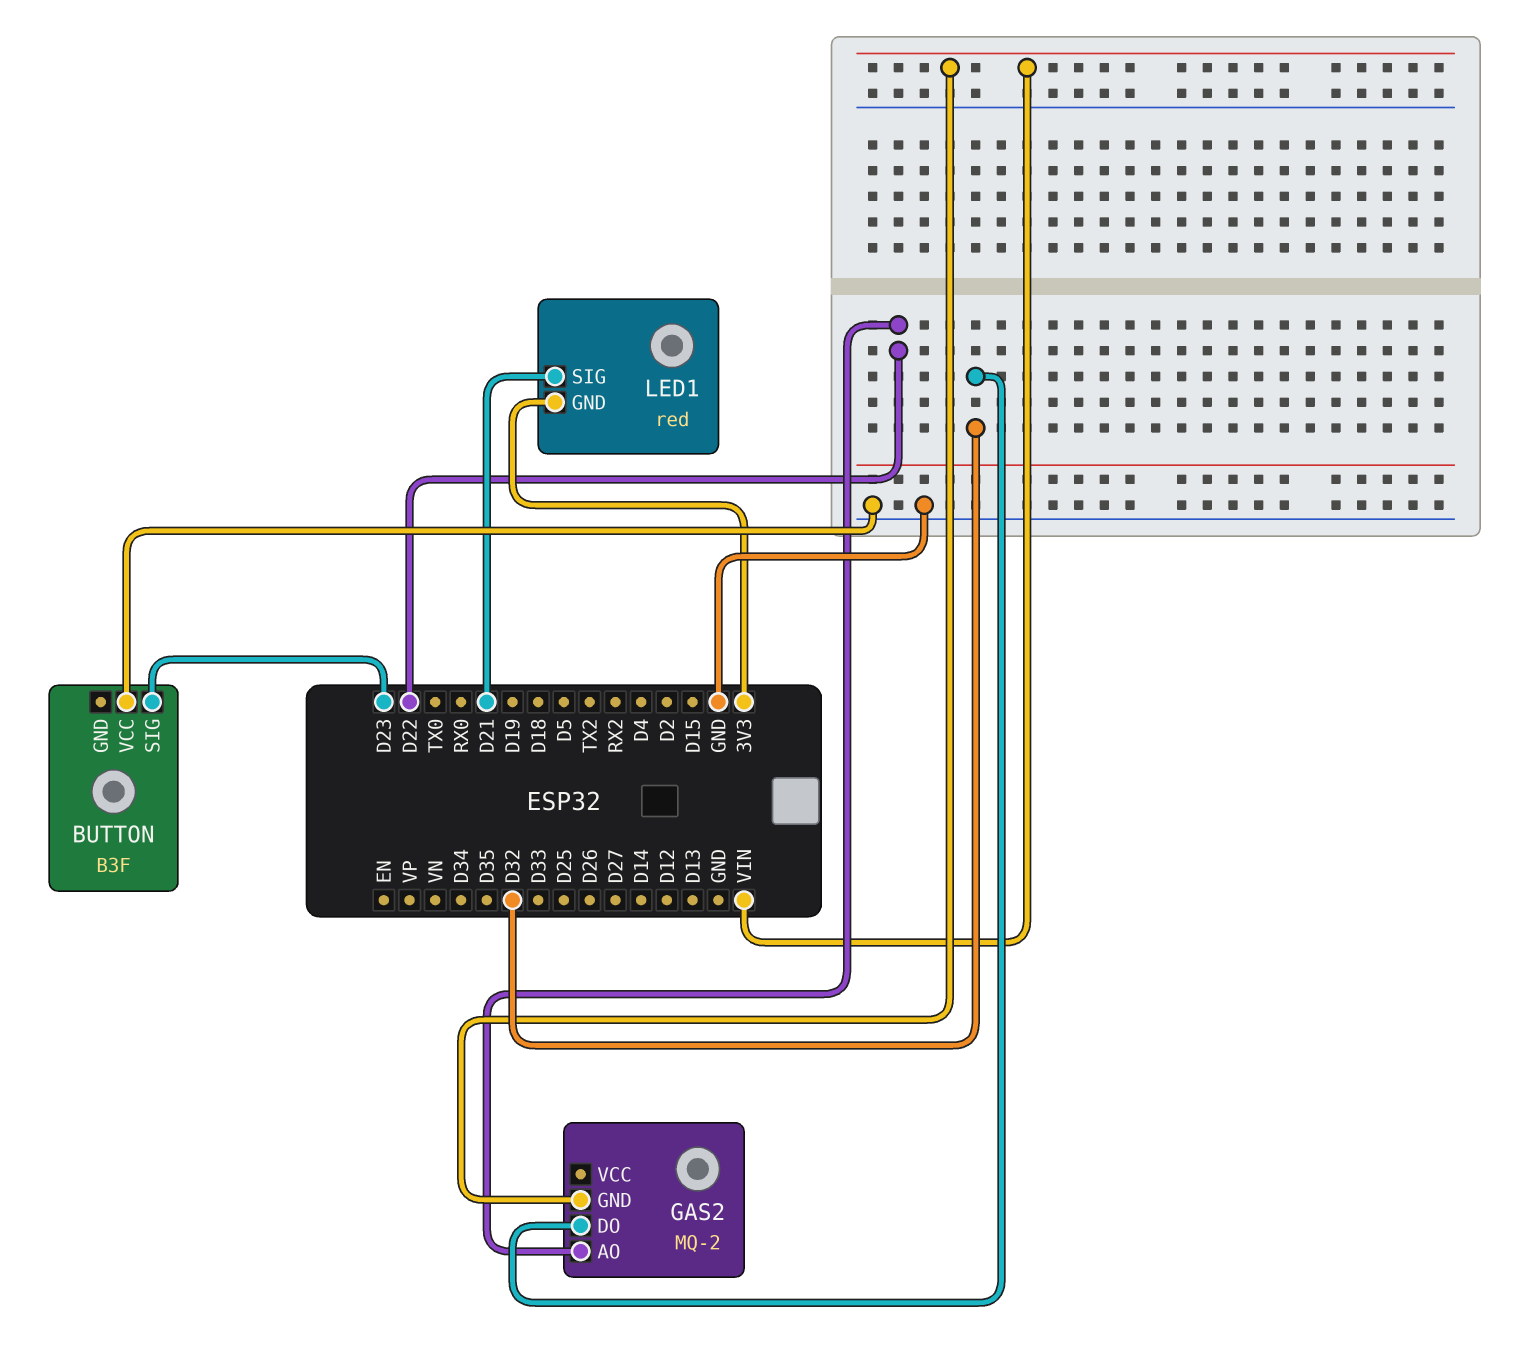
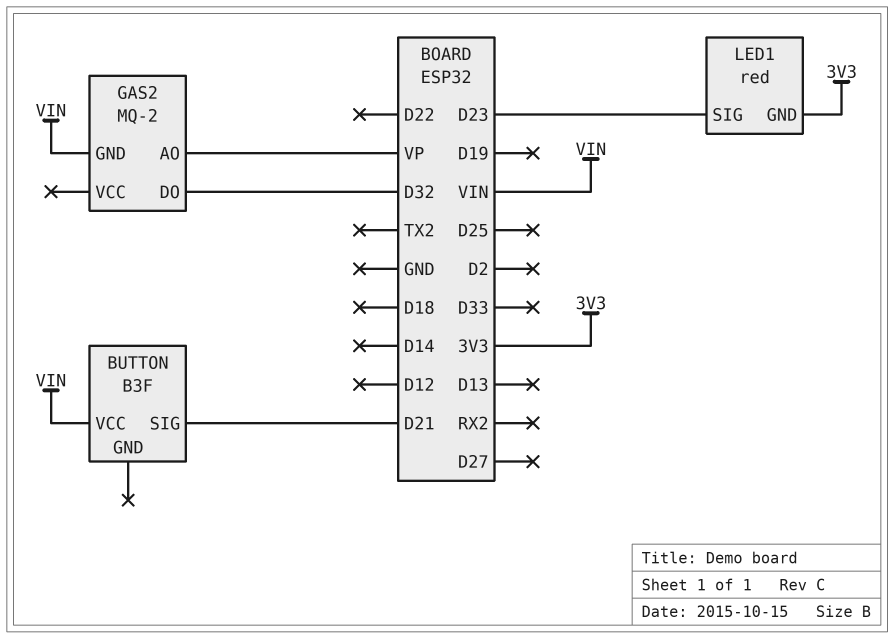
BUTTON pin SIG: D23 -> D21
BUTTON pin VCC: GND -> VIN
GAS2 pin AO: D22 -> VP
LED1 pin SIG: D21 -> D23

